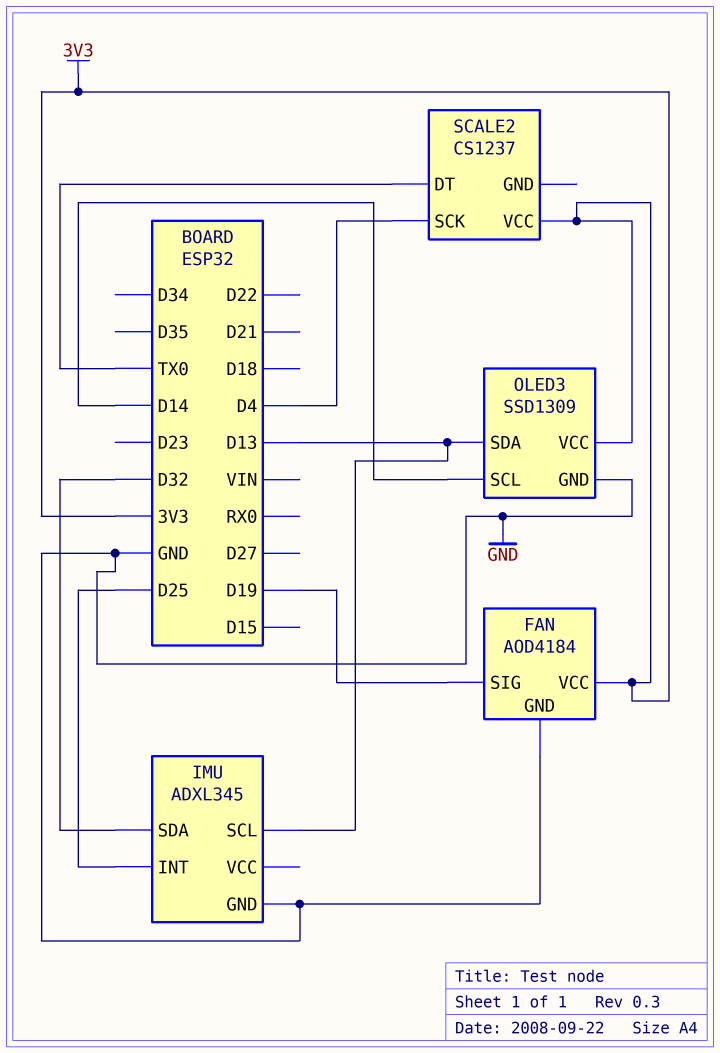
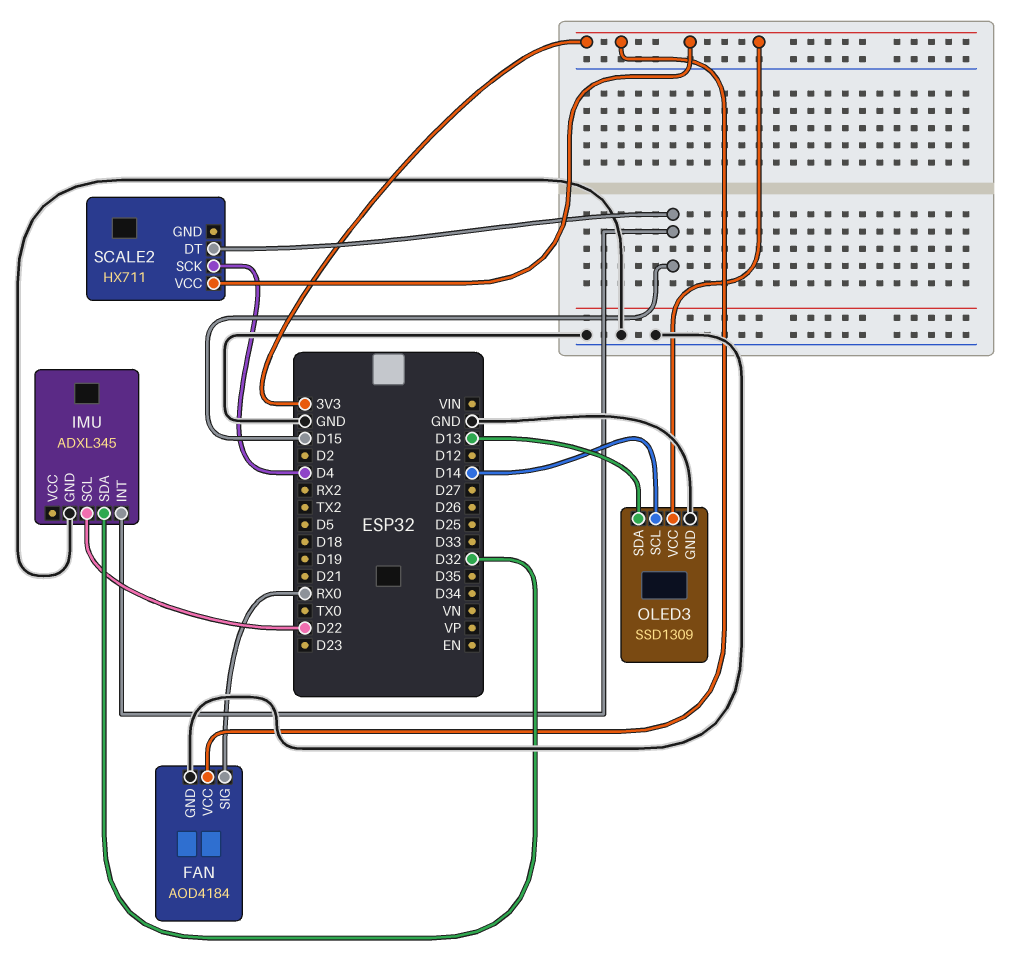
FAN pin SIG: D19 -> RX0
IMU pin INT: D25 -> D15
IMU pin SCL: D13 -> D22
SCALE2: CS1237 -> HX711
SCALE2 pin DT: TX0 -> D15

